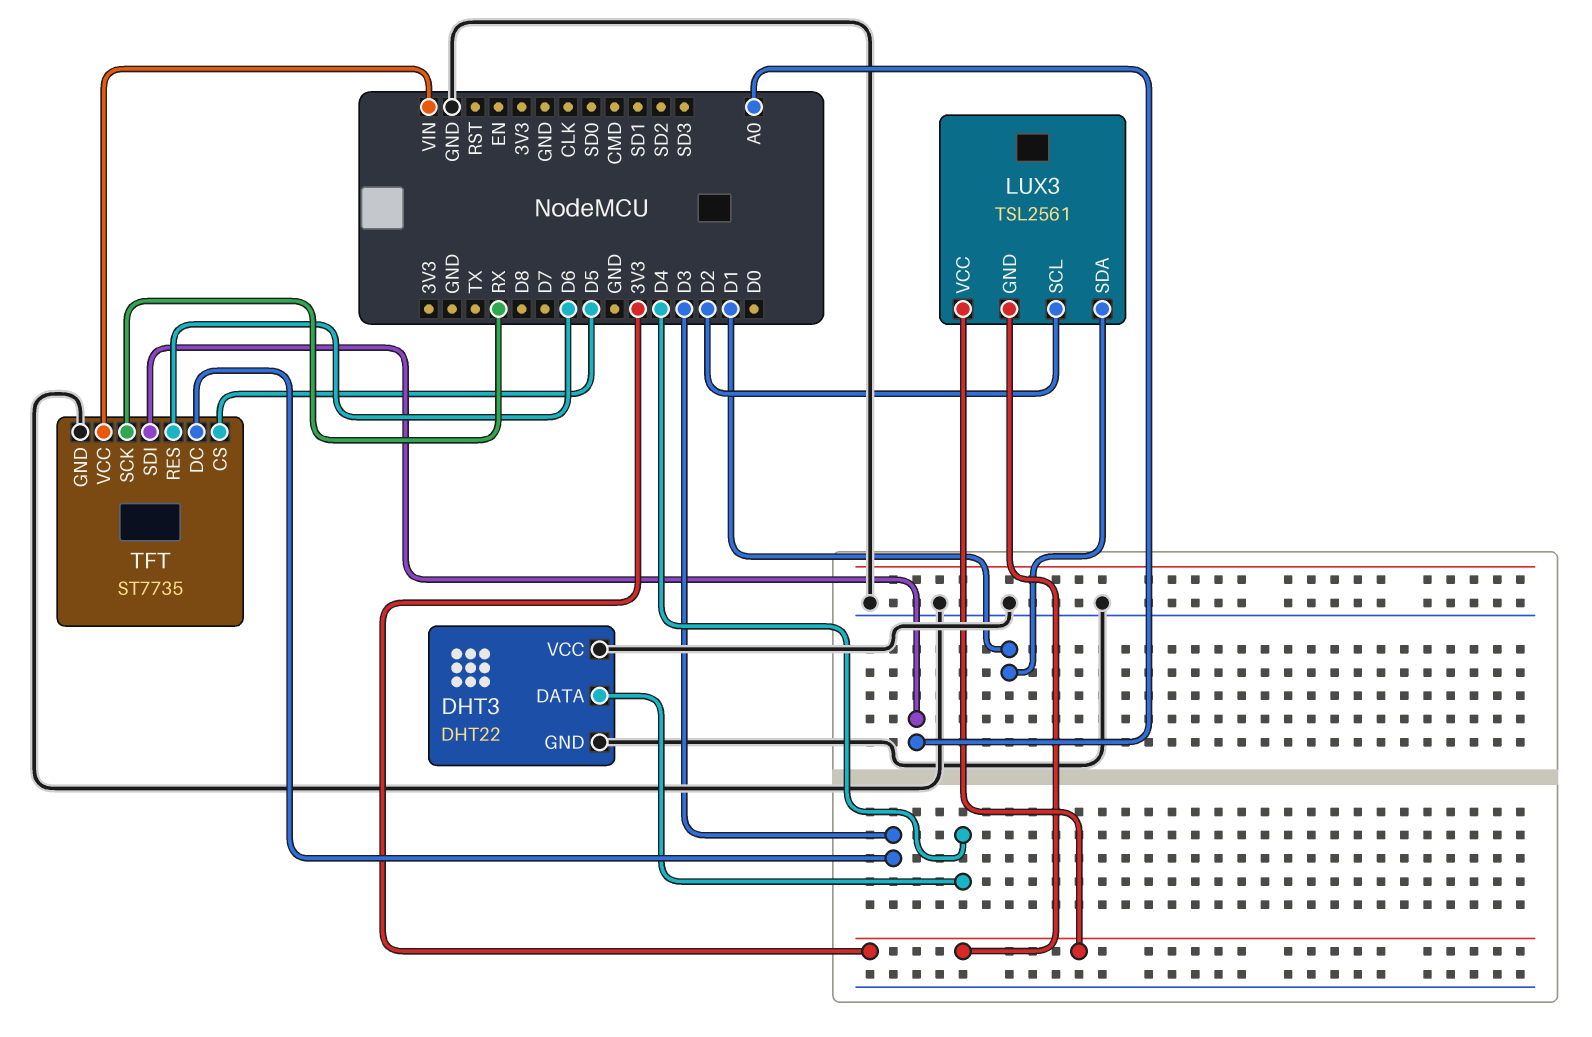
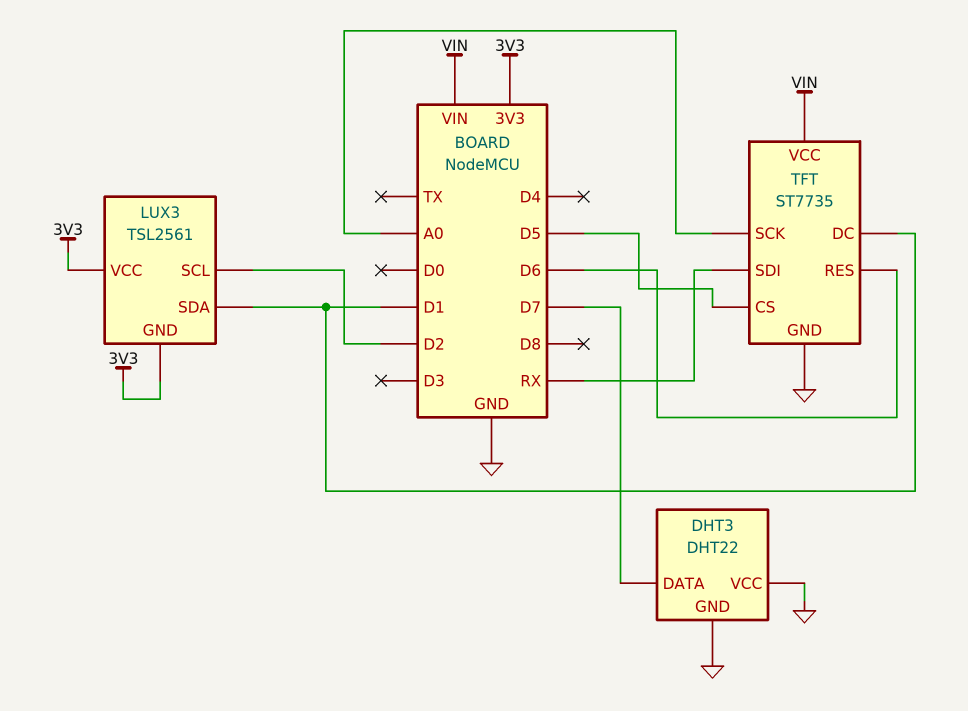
DHT3 pin DATA: D4 -> D7
TFT pin DC: D3 -> D1
TFT pin SCK: RX -> A0
TFT pin SDI: A0 -> RX

